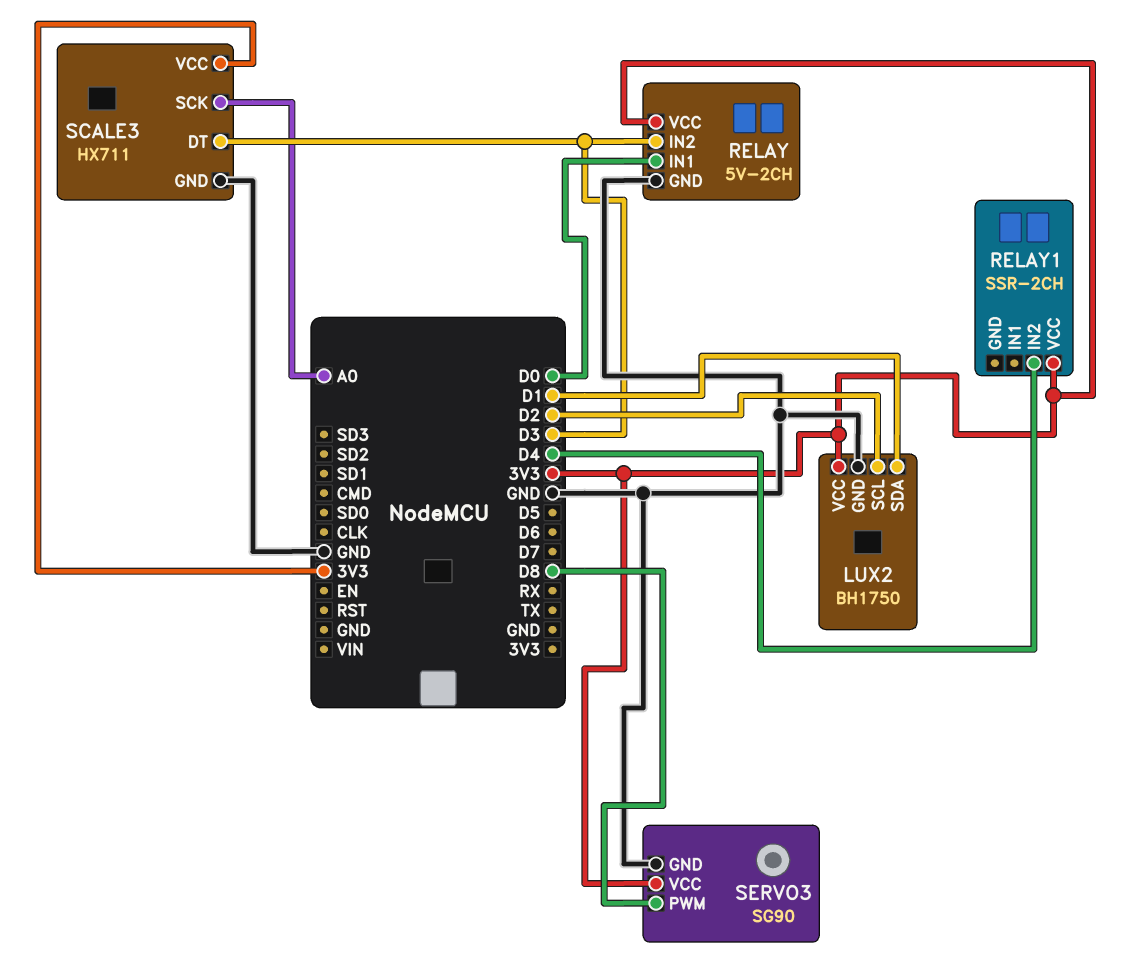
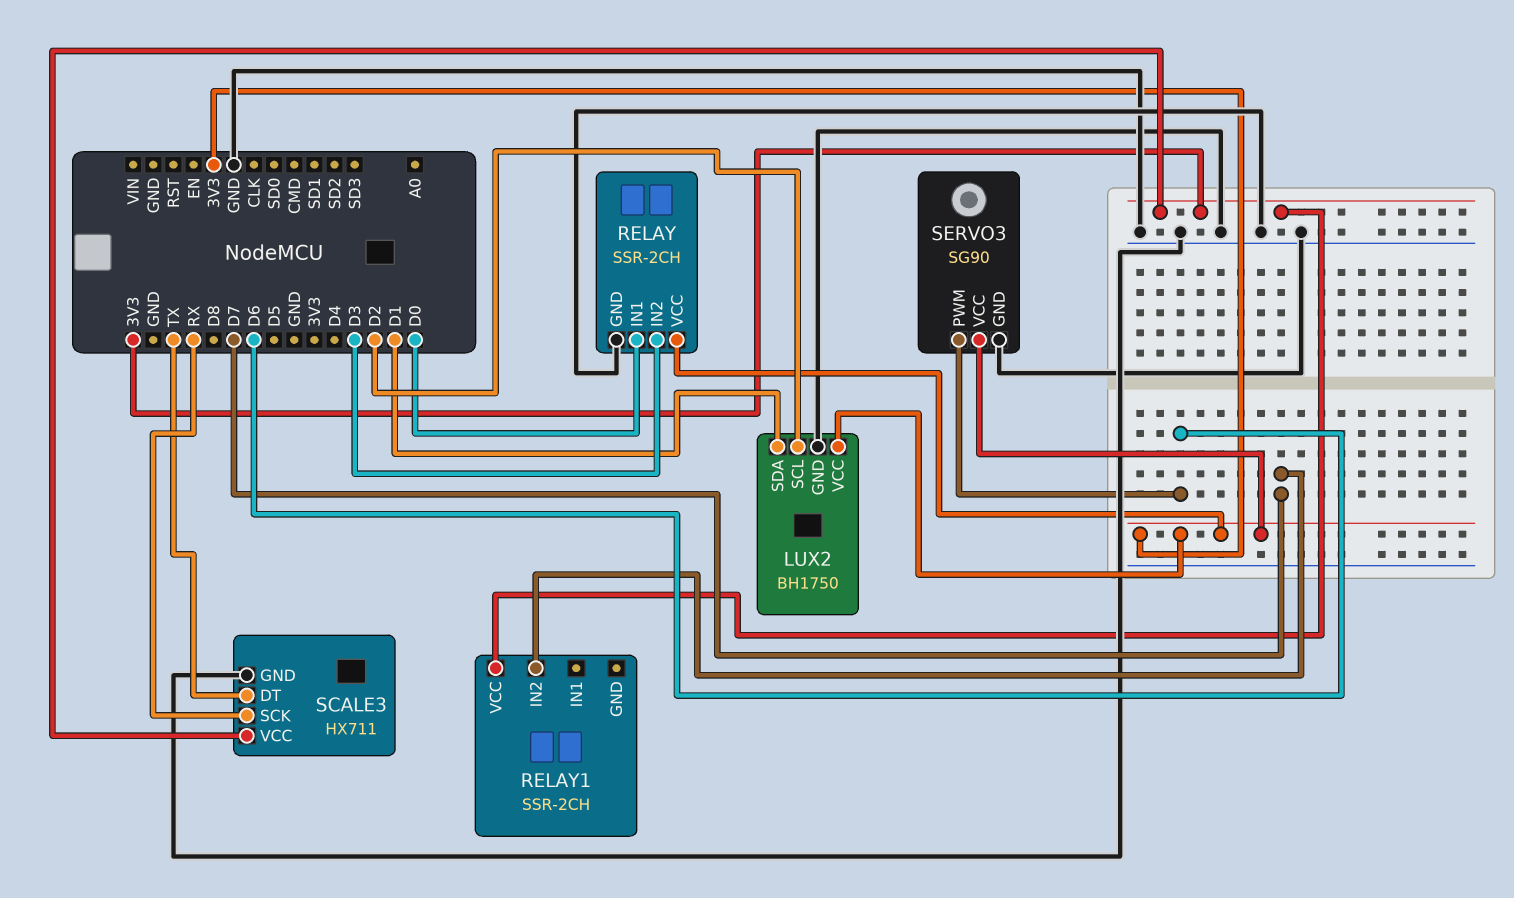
RELAY: 5V-2CH -> SSR-2CH
RELAY1 pin IN2: D4 -> D7
SCALE3 pin DT: D3 -> TX
SCALE3 pin SCK: A0 -> RX
SERVO3 pin PWM: D8 -> D6

